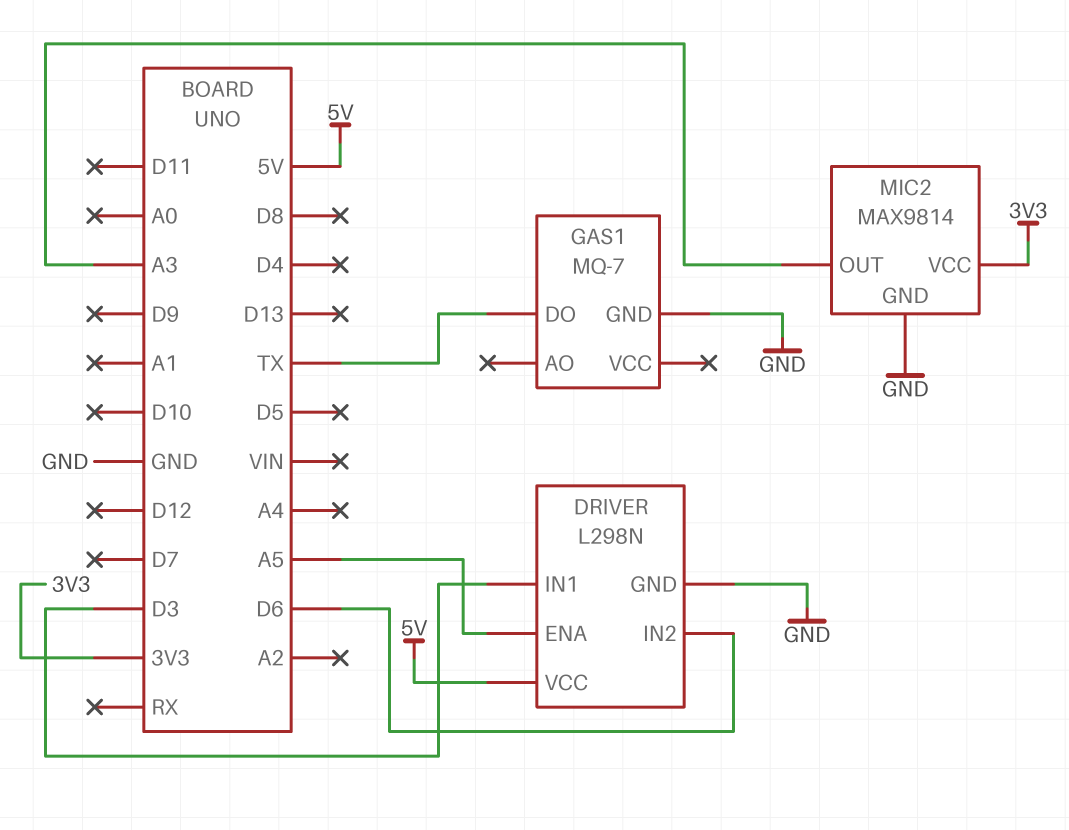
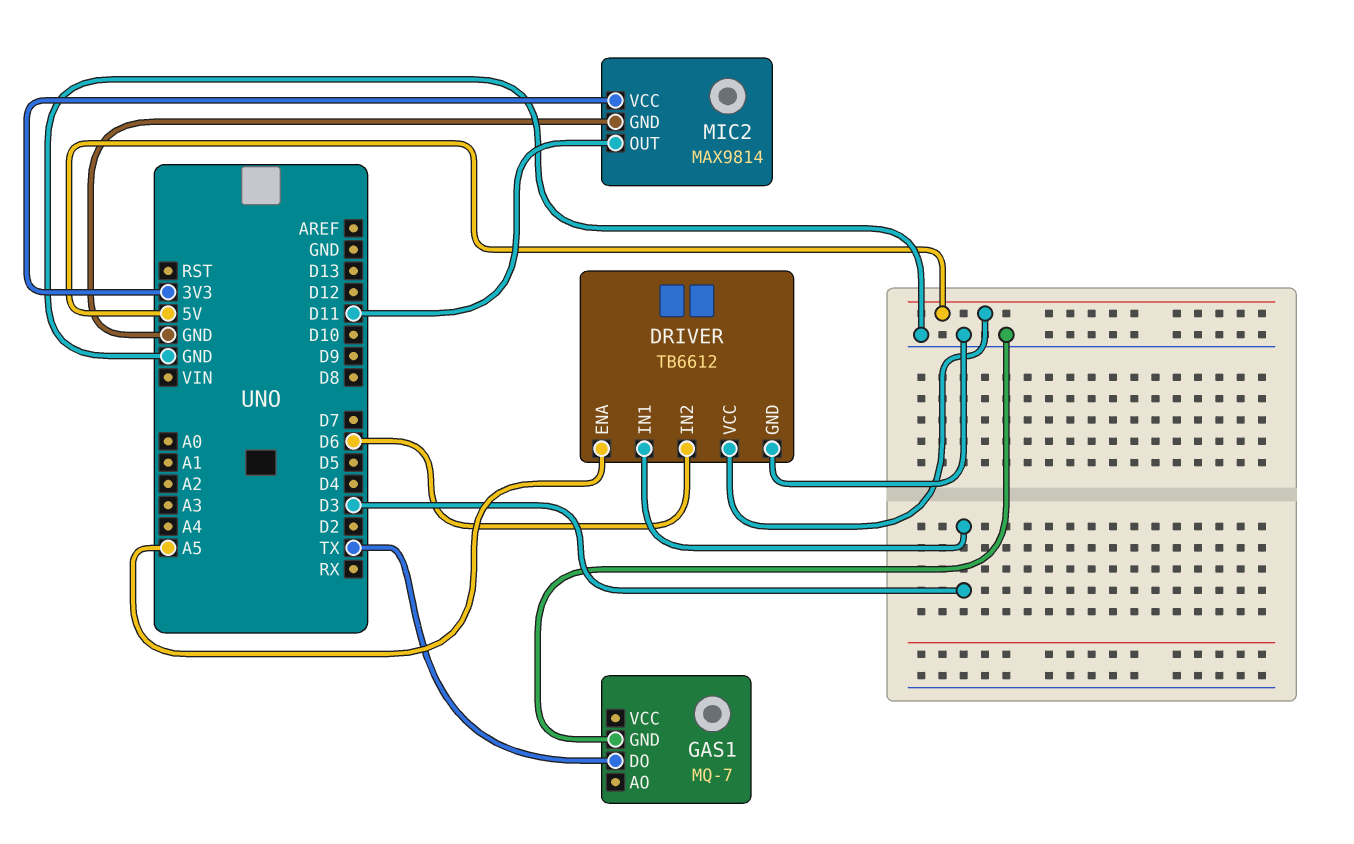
DRIVER: L298N -> TB6612
MIC2 pin OUT: A3 -> D11

